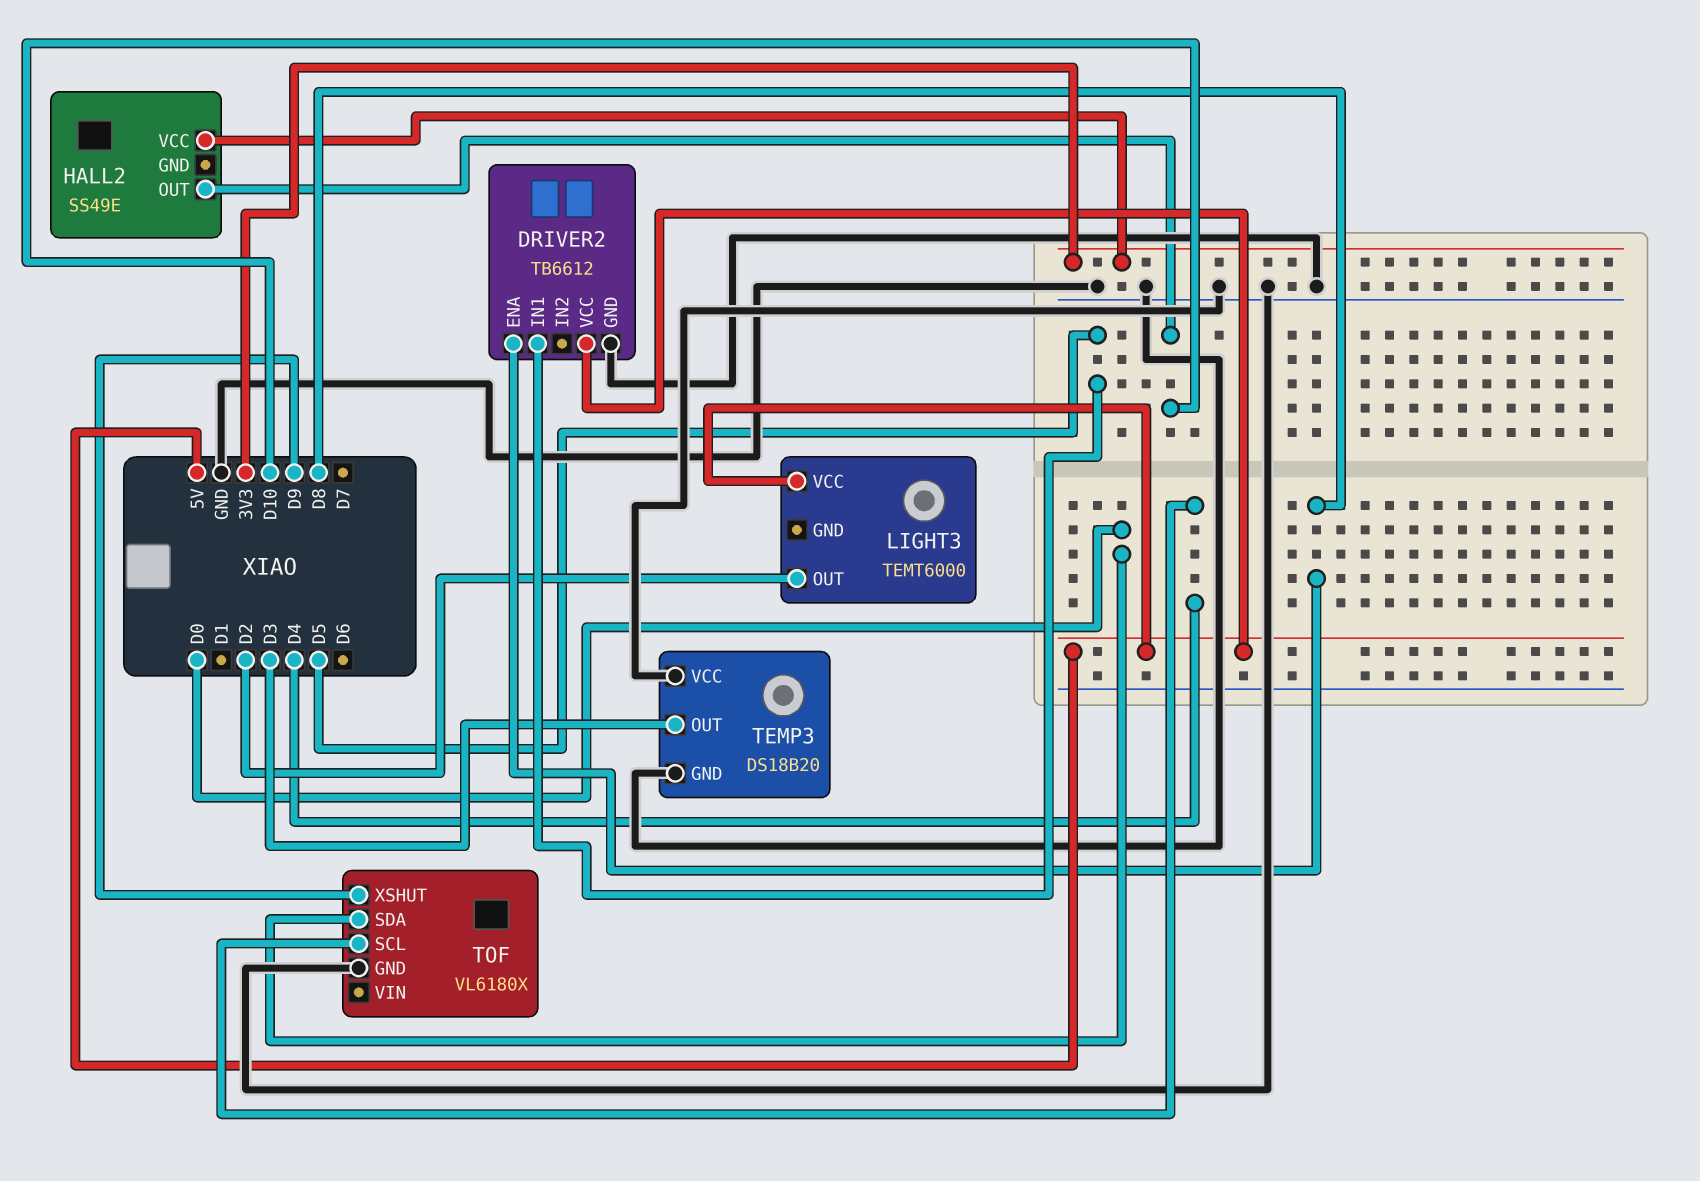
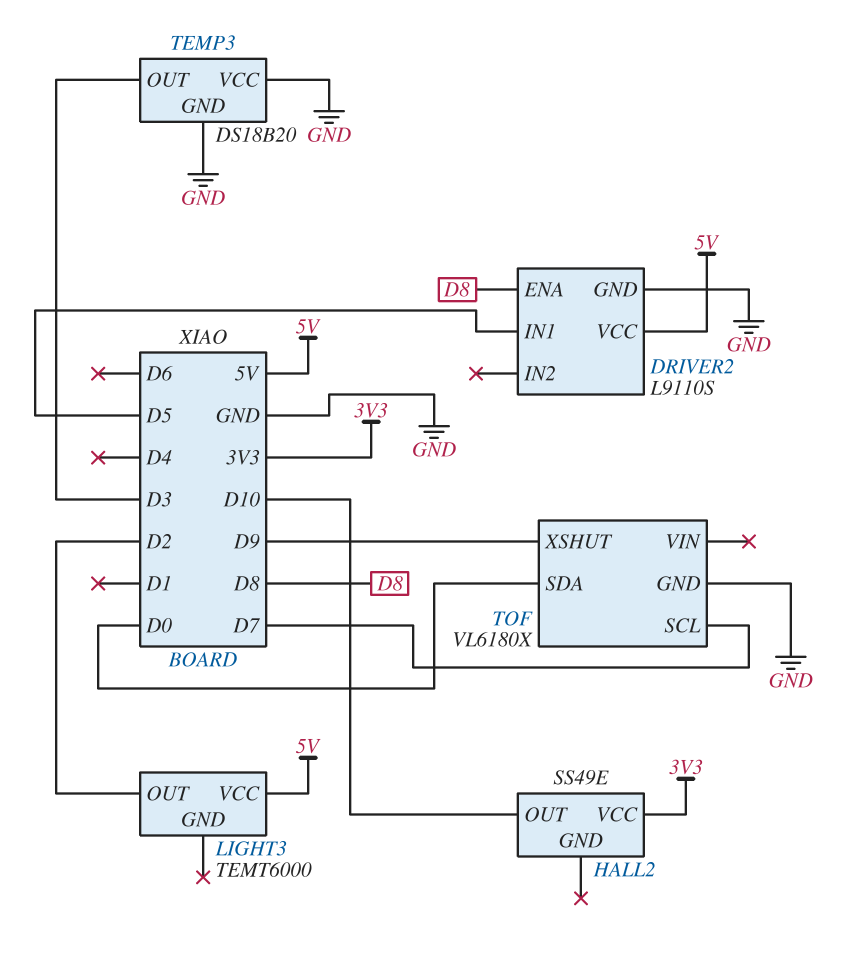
DRIVER2: TB6612 -> L9110S
TOF pin SCL: D4 -> D7

